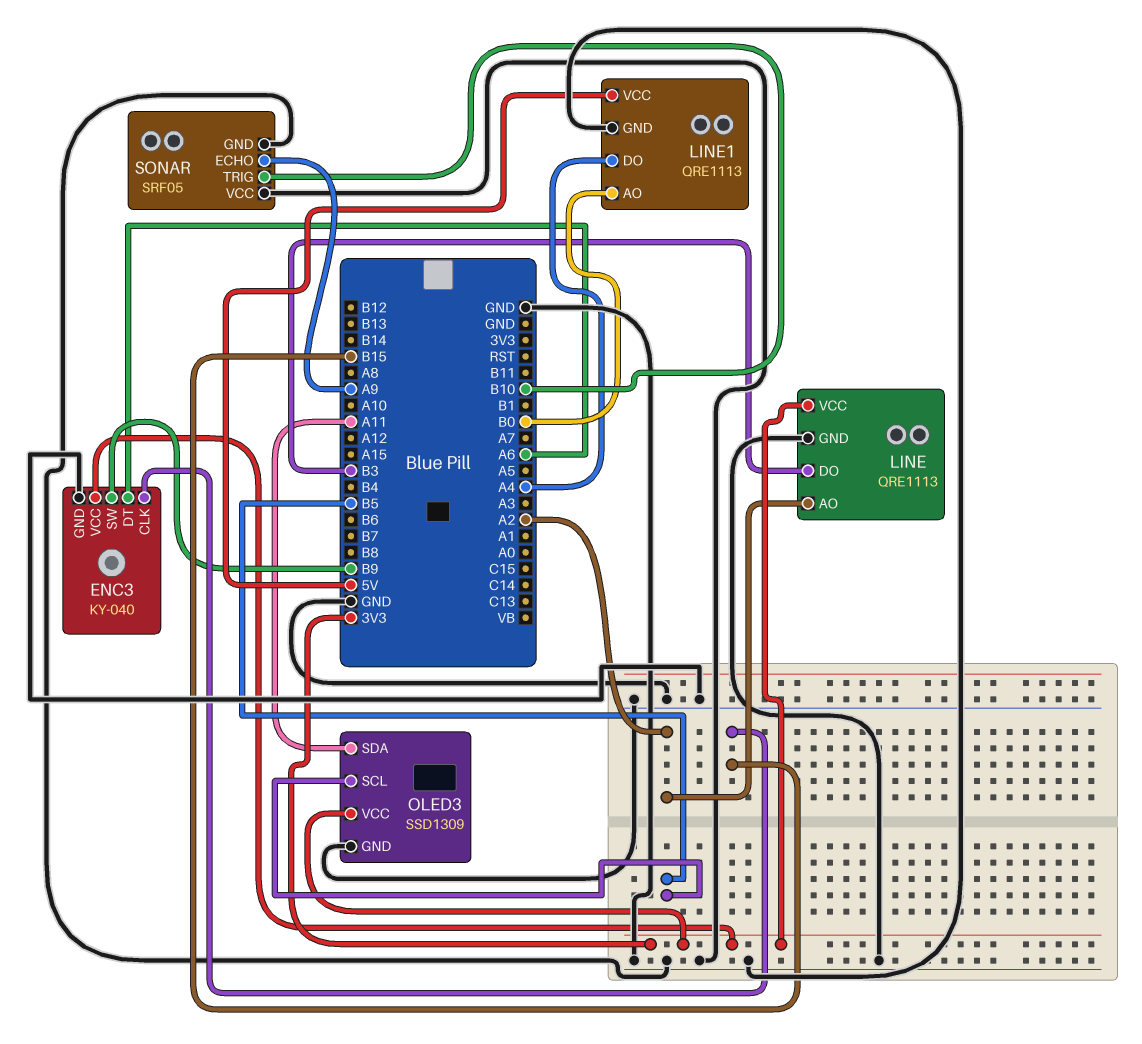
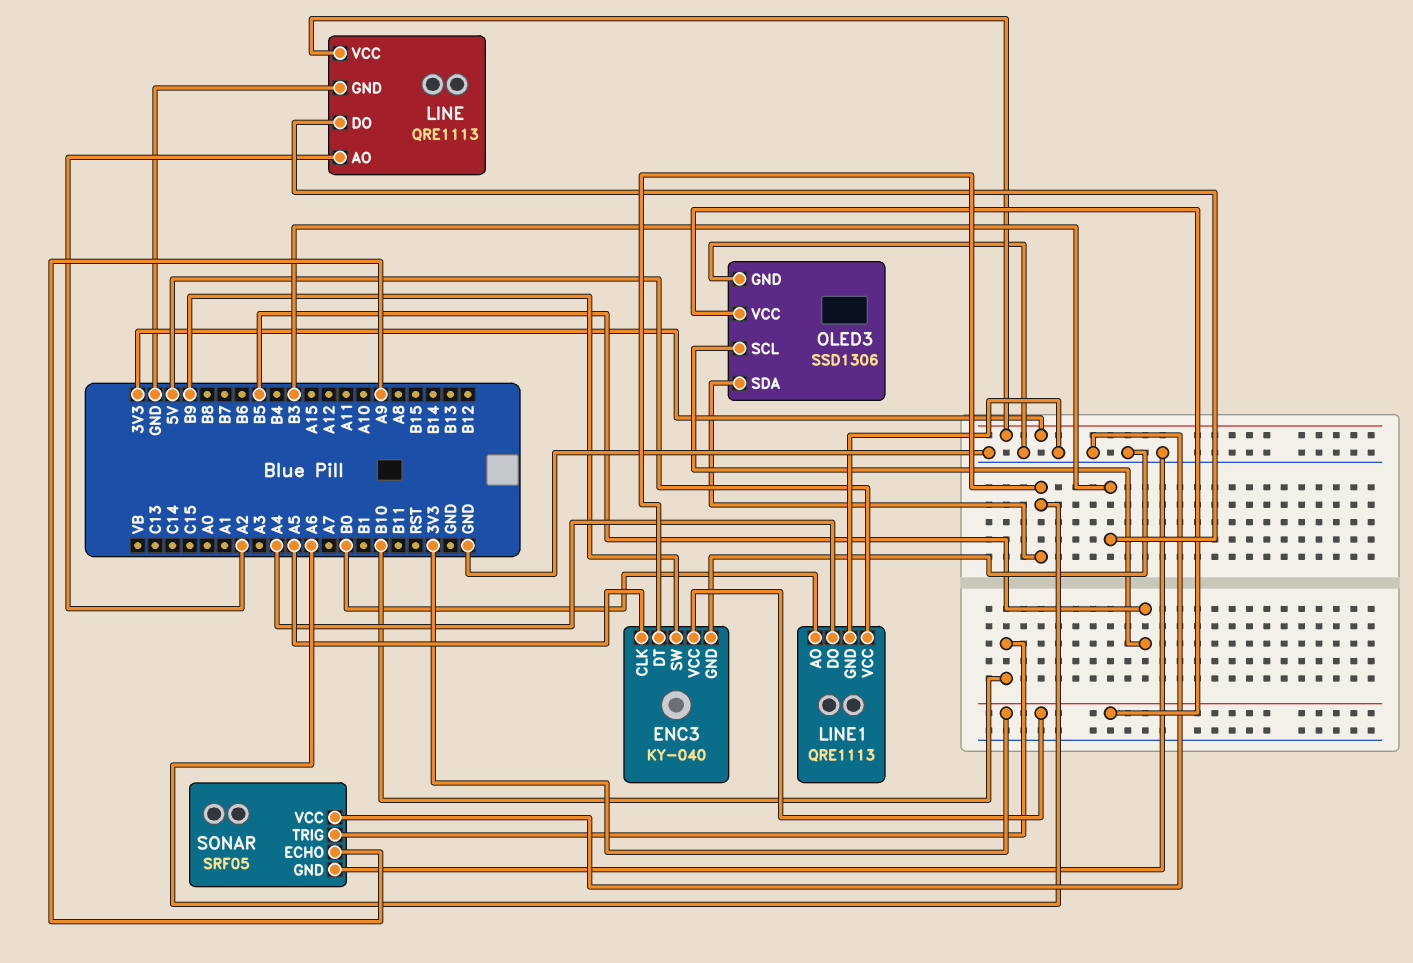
ENC3 pin CLK: B15 -> A5
OLED3: SSD1309 -> SSD1306
OLED3 pin SDA: A11 -> A6

